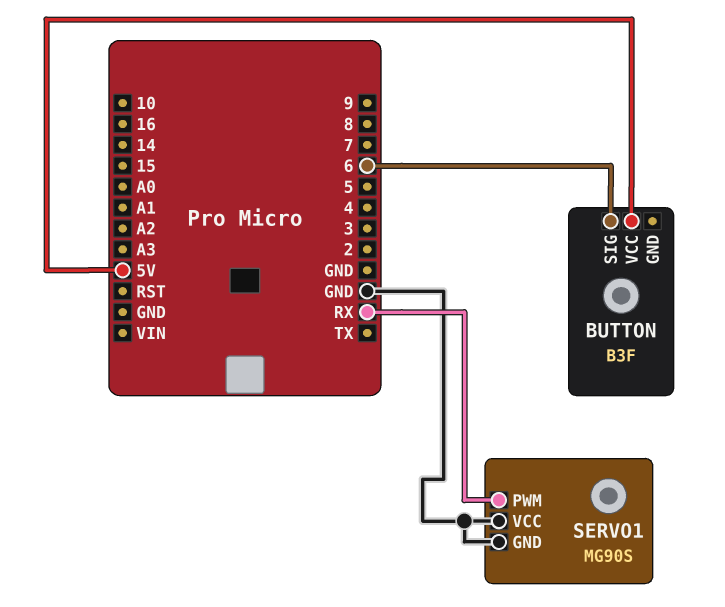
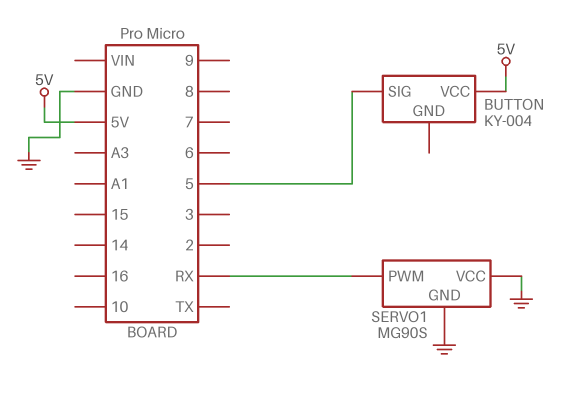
BUTTON: B3F -> KY-004
BUTTON pin SIG: 6 -> 5

